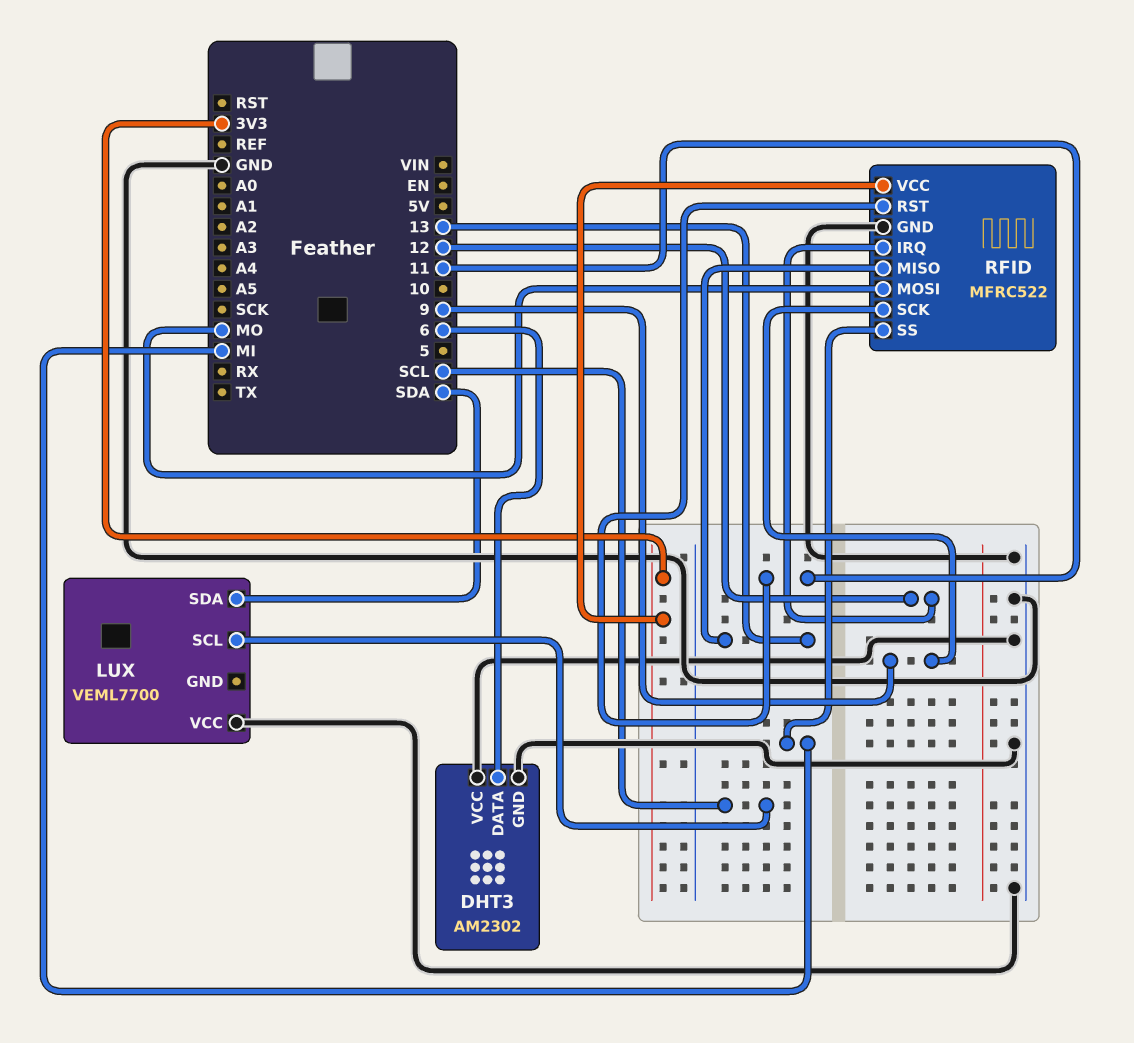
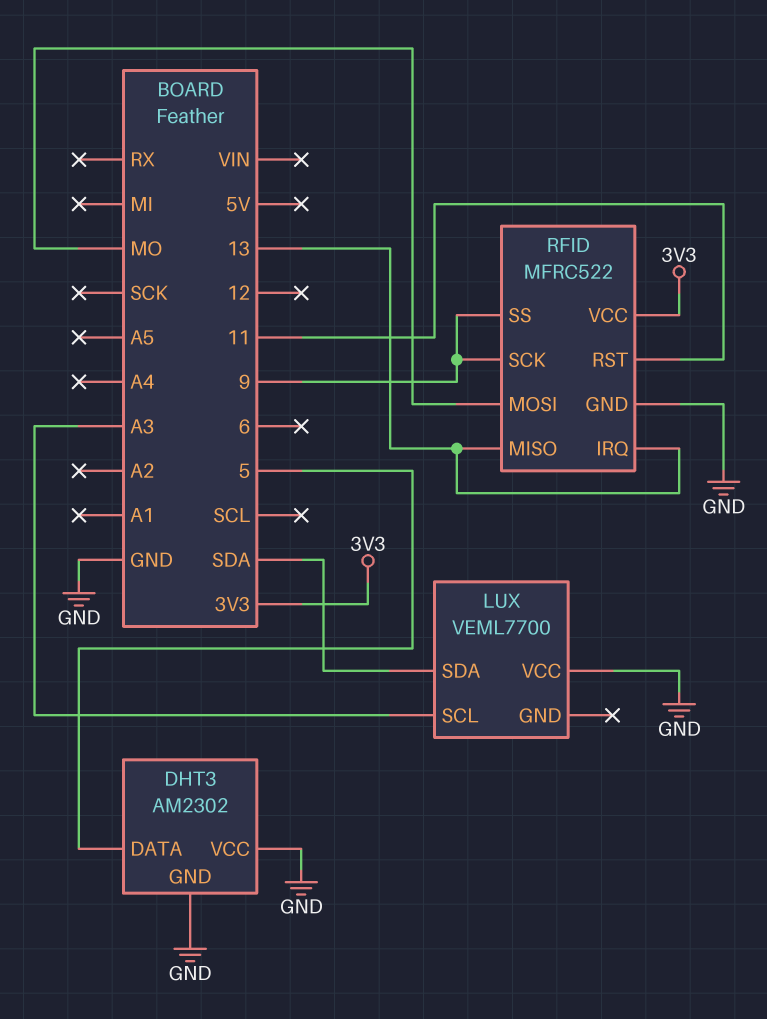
DHT3 pin DATA: 6 -> 5
LUX pin SCL: SCL -> A3
RFID pin IRQ: 12 -> 13
RFID pin SS: MI -> 9

